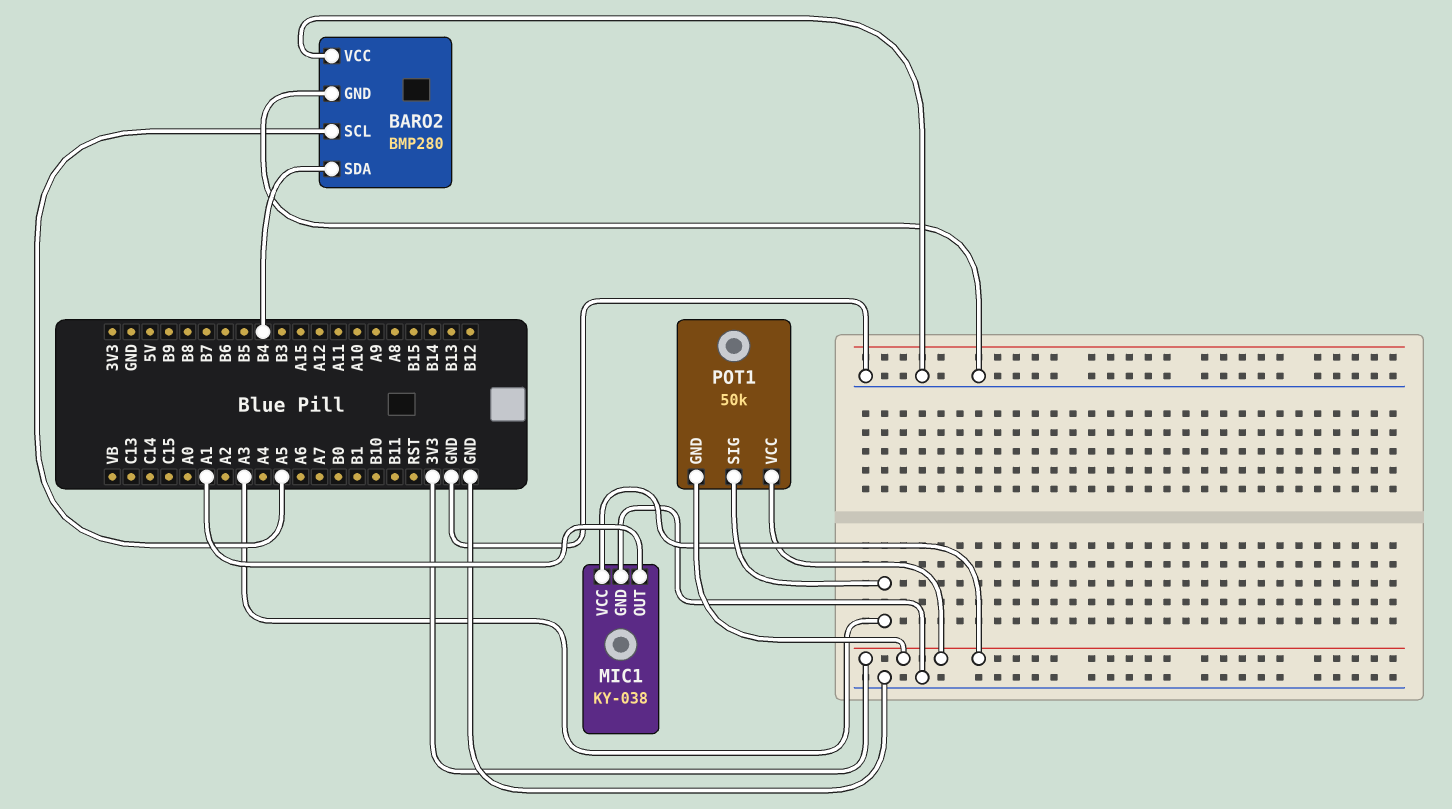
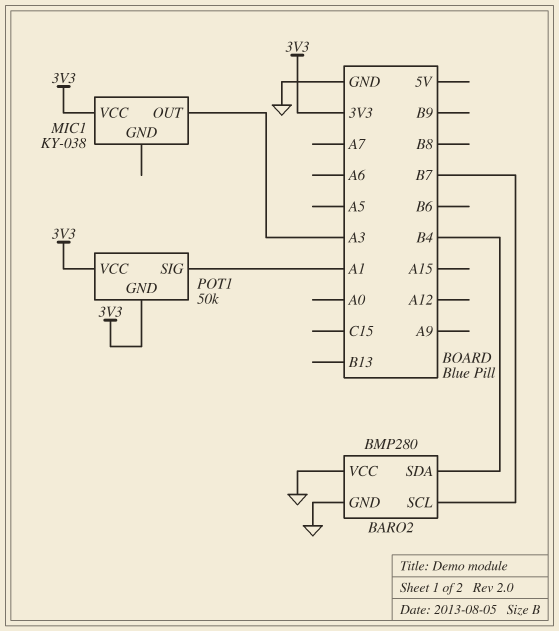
BARO2 pin SCL: A5 -> B7
MIC1 pin GND: GND -> none
MIC1 pin OUT: A1 -> A3
POT1 pin SIG: A3 -> A1

